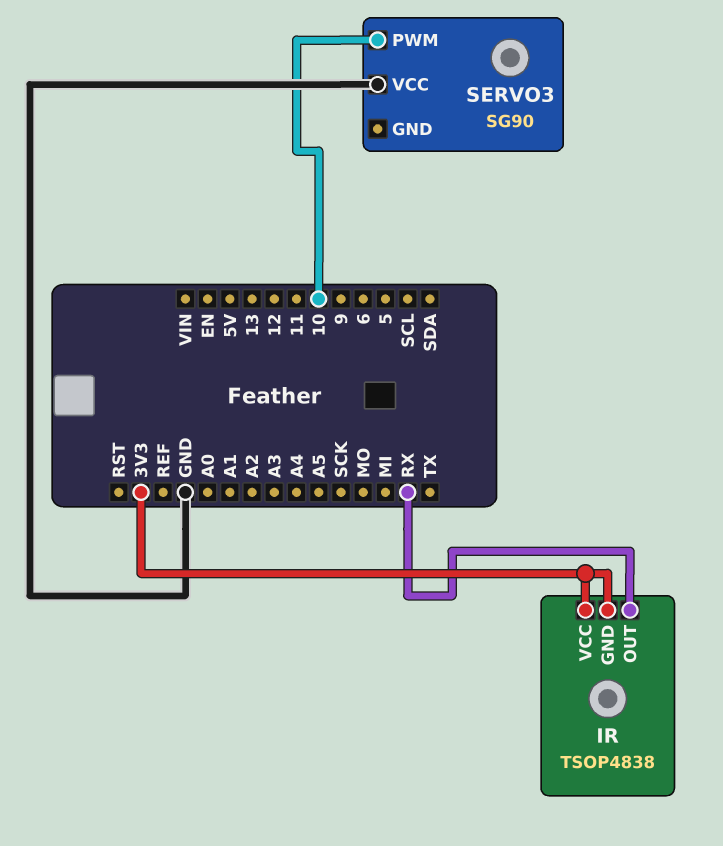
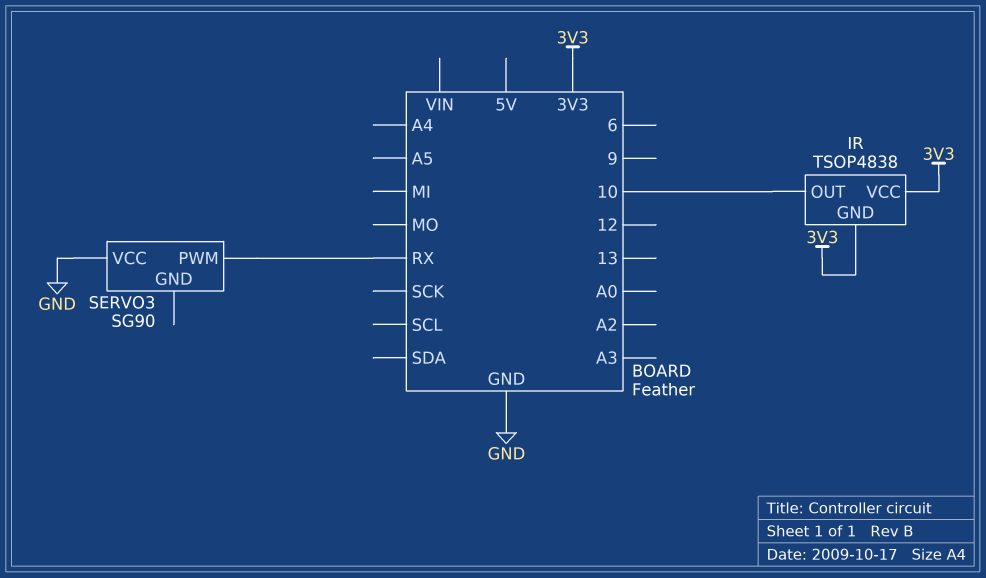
IR pin OUT: RX -> 10
SERVO3 pin PWM: 10 -> RX

